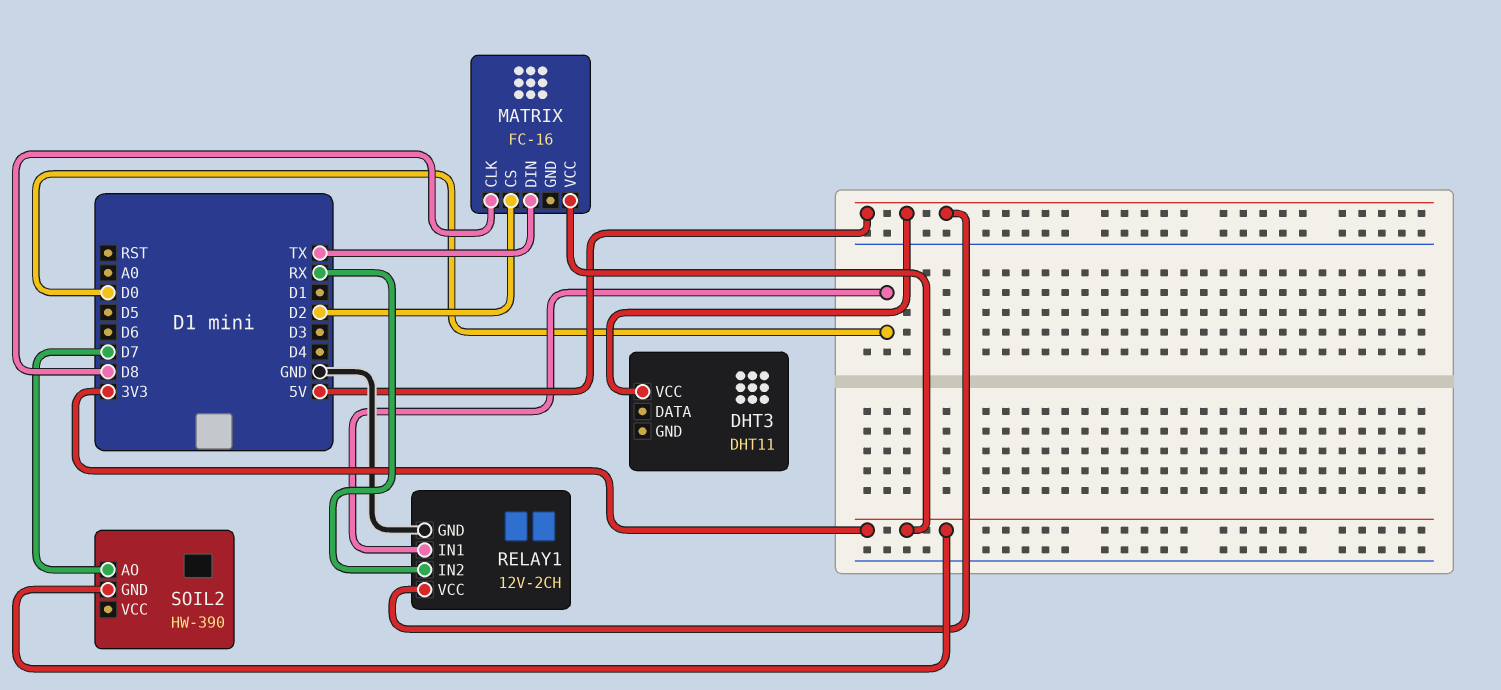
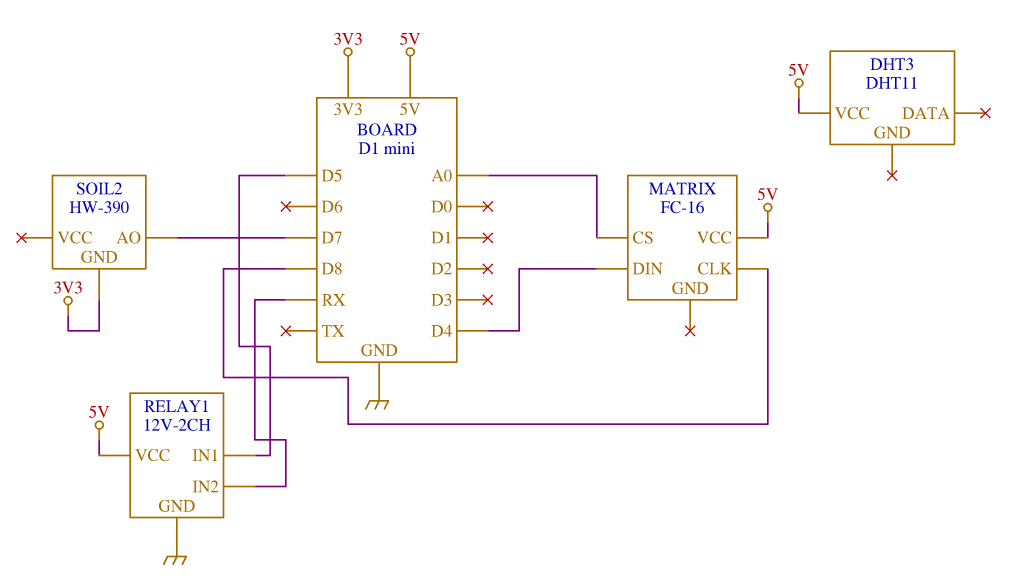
MATRIX pin CS: D2 -> A0
MATRIX pin DIN: TX -> D4
MATRIX pin VCC: 3V3 -> 5V
RELAY1 pin IN1: D0 -> D5

